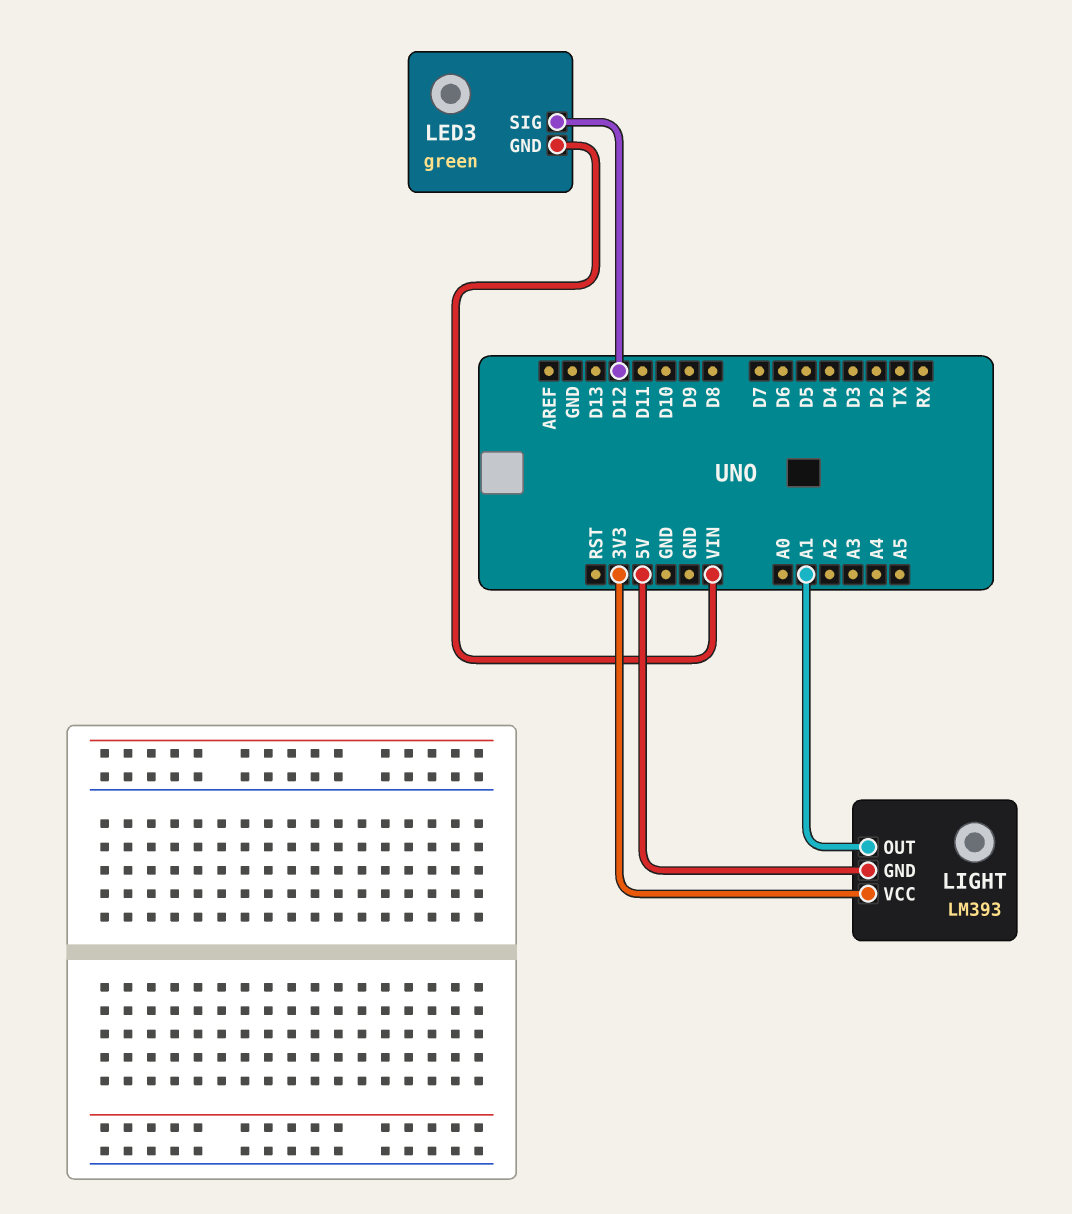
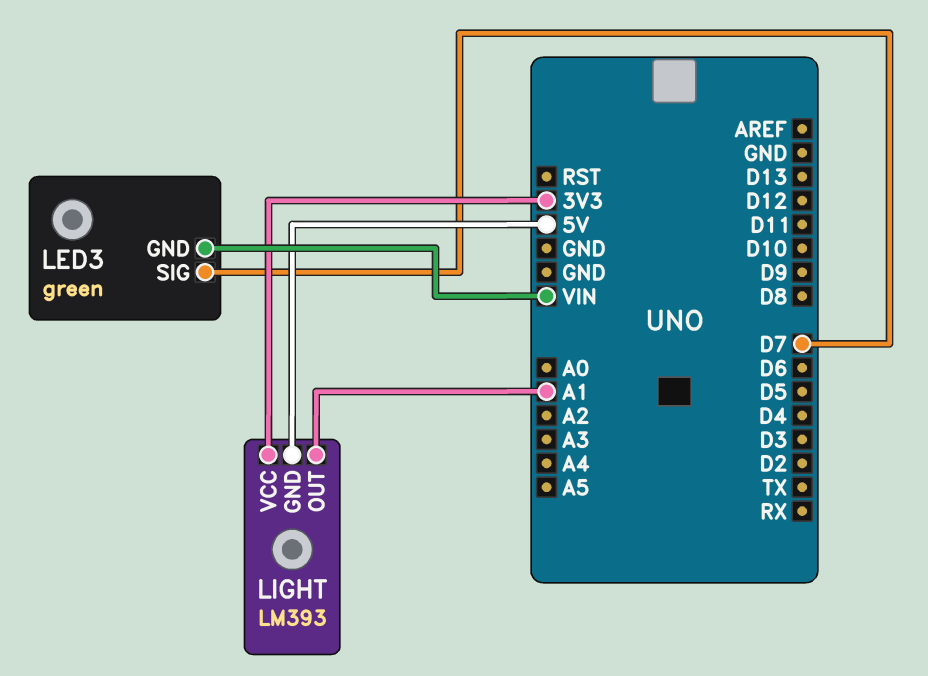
LED3 pin SIG: D12 -> D7

